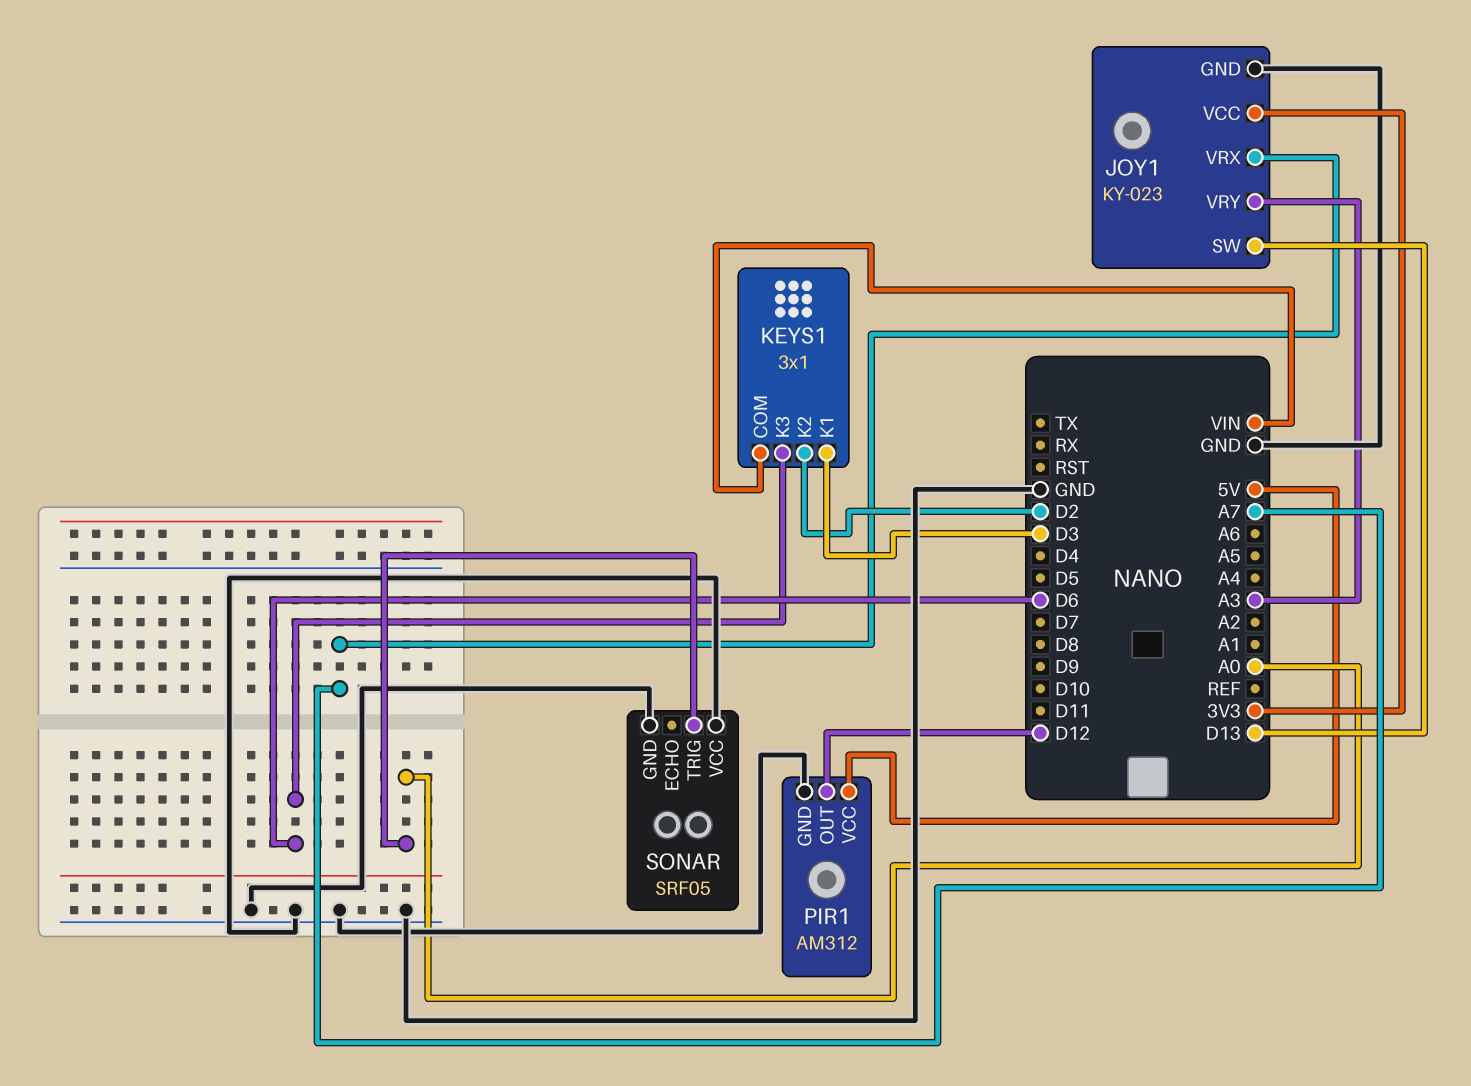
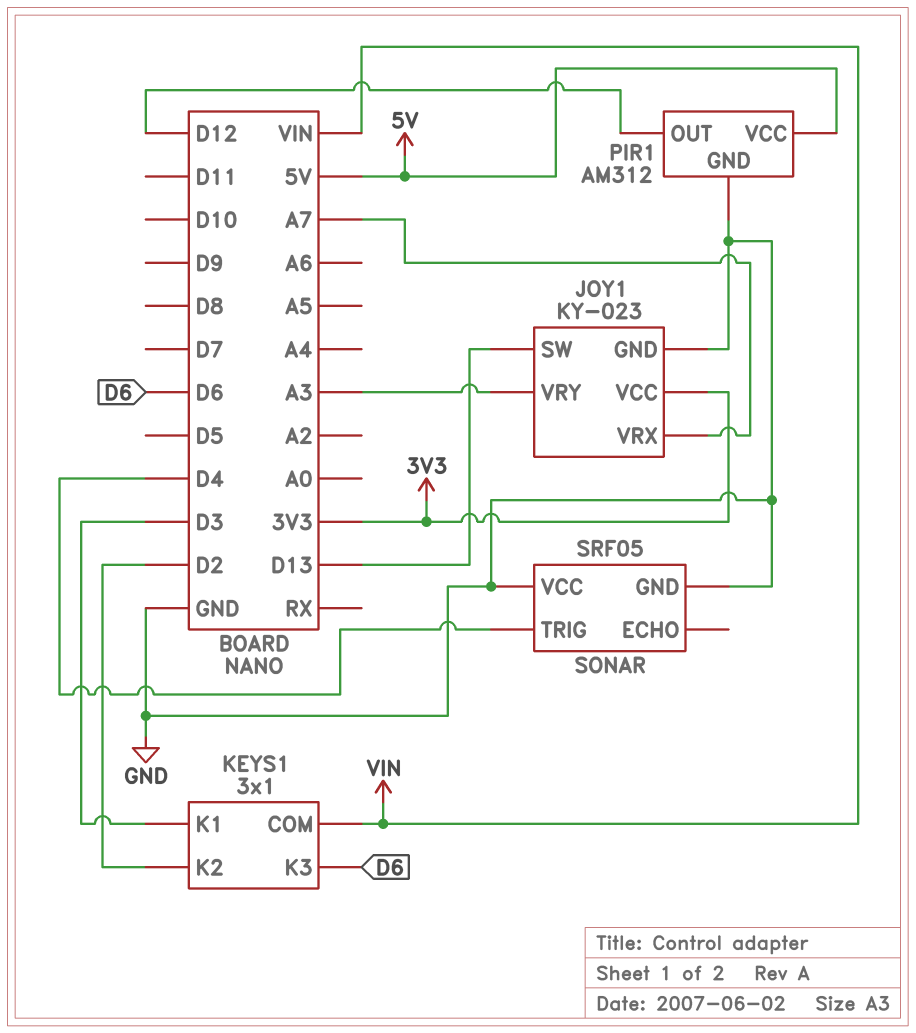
SONAR pin TRIG: A0 -> D4

